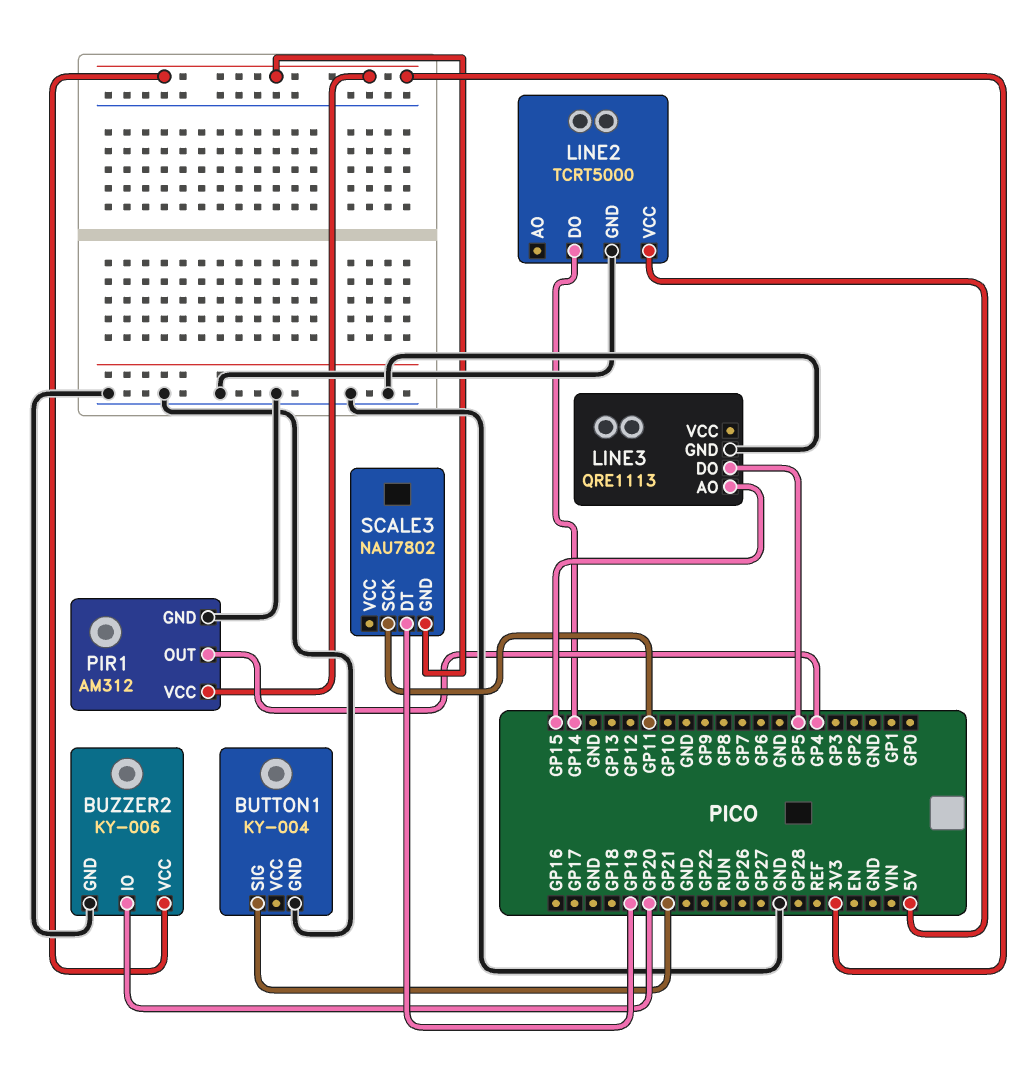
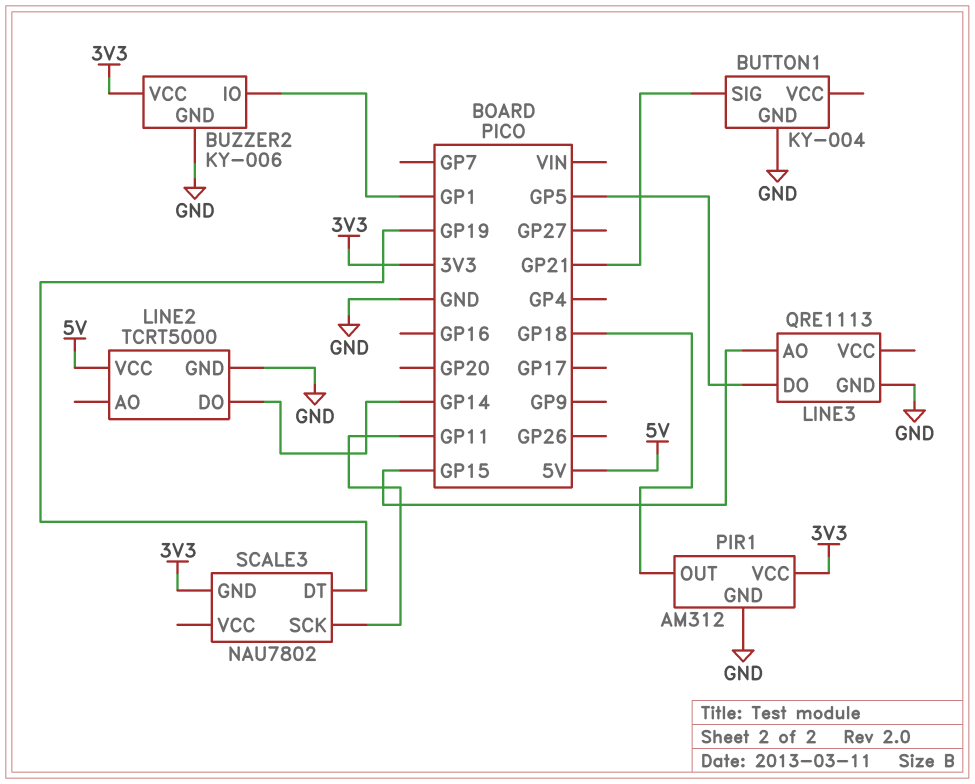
BUZZER2 pin IO: GP20 -> GP1
PIR1 pin OUT: GP4 -> GP18

